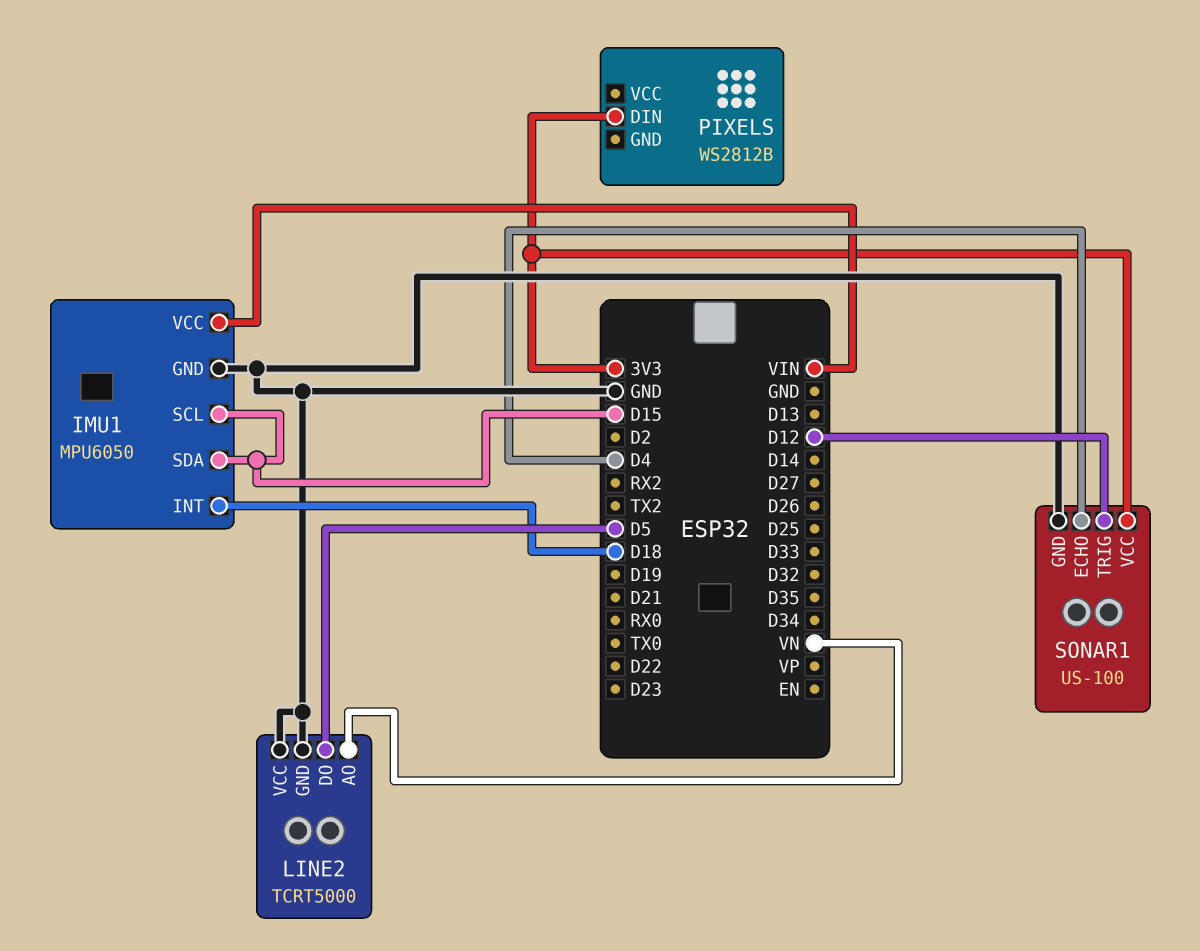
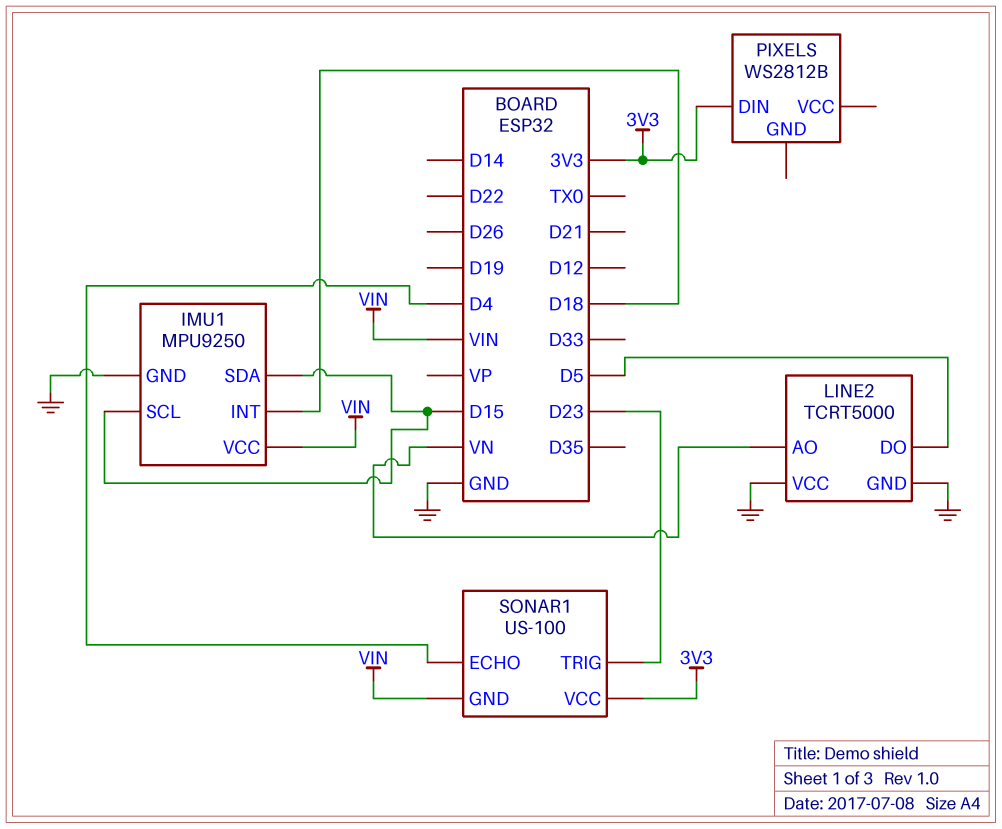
IMU1: MPU6050 -> MPU9250
SONAR1 pin GND: GND -> VIN
SONAR1 pin TRIG: D12 -> D23

